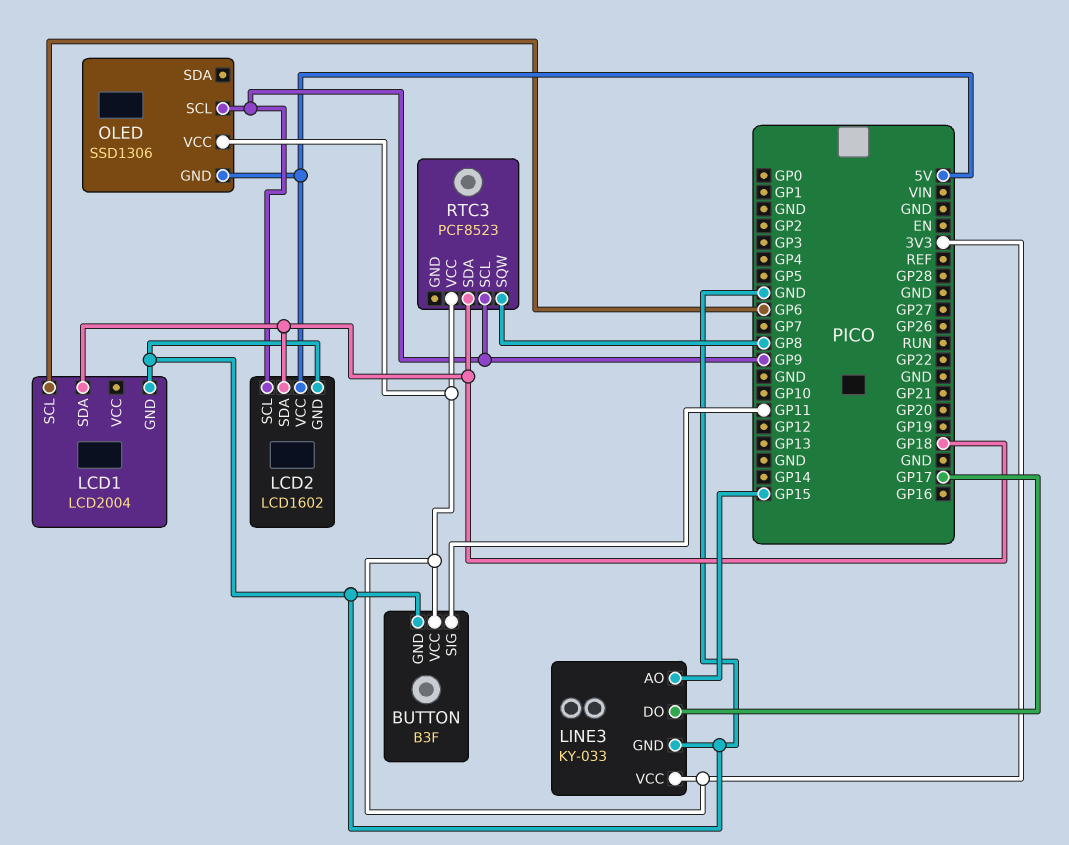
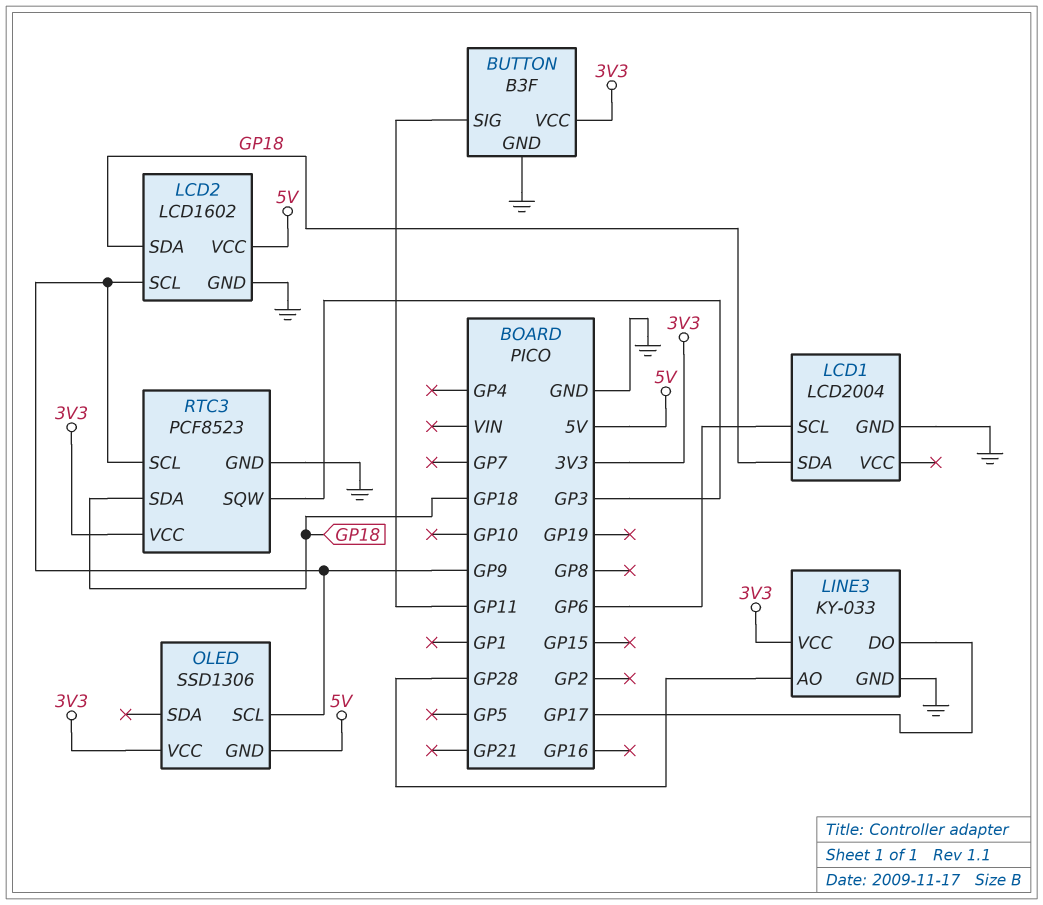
LINE3 pin AO: GP15 -> GP28
RTC3 pin GND: none -> GND
RTC3 pin SQW: GP8 -> GP3

